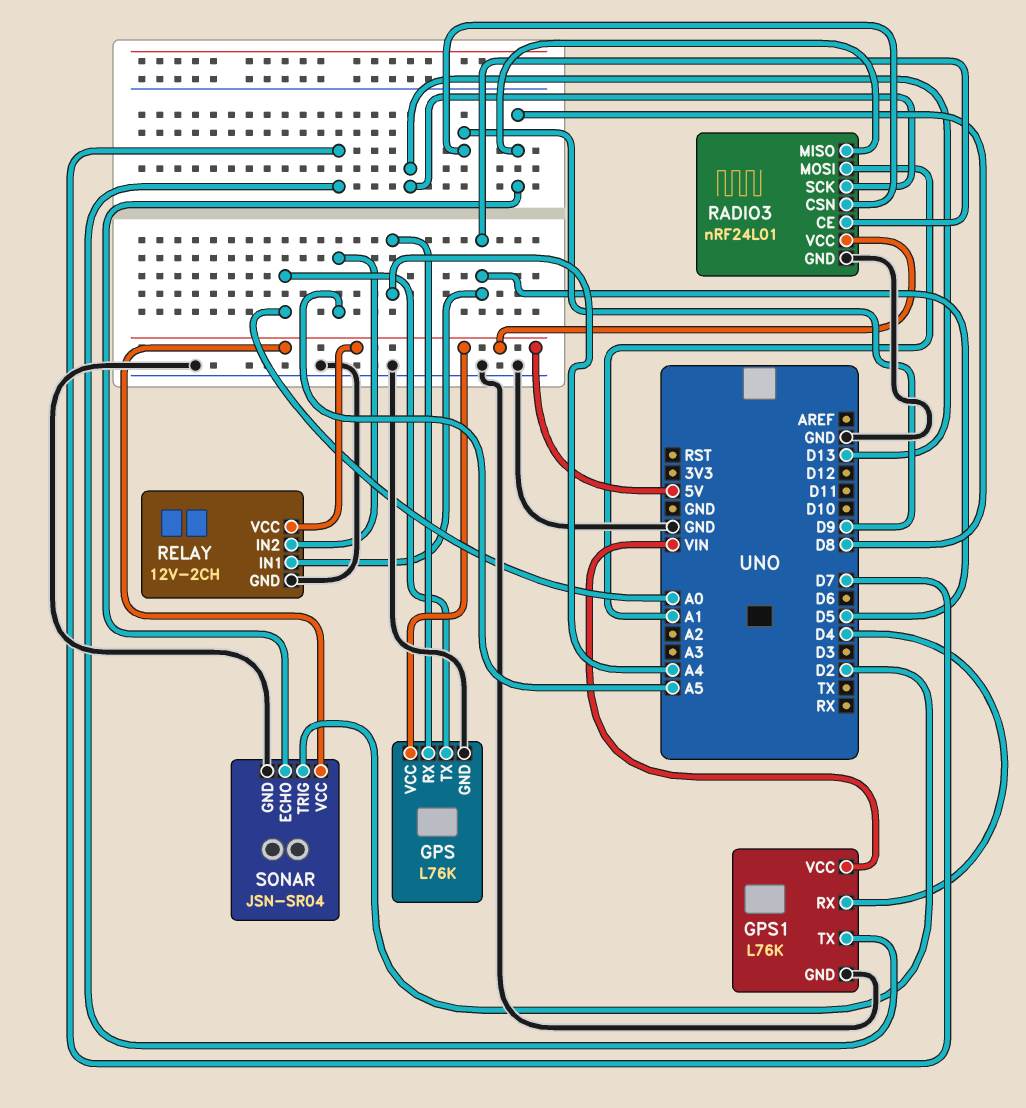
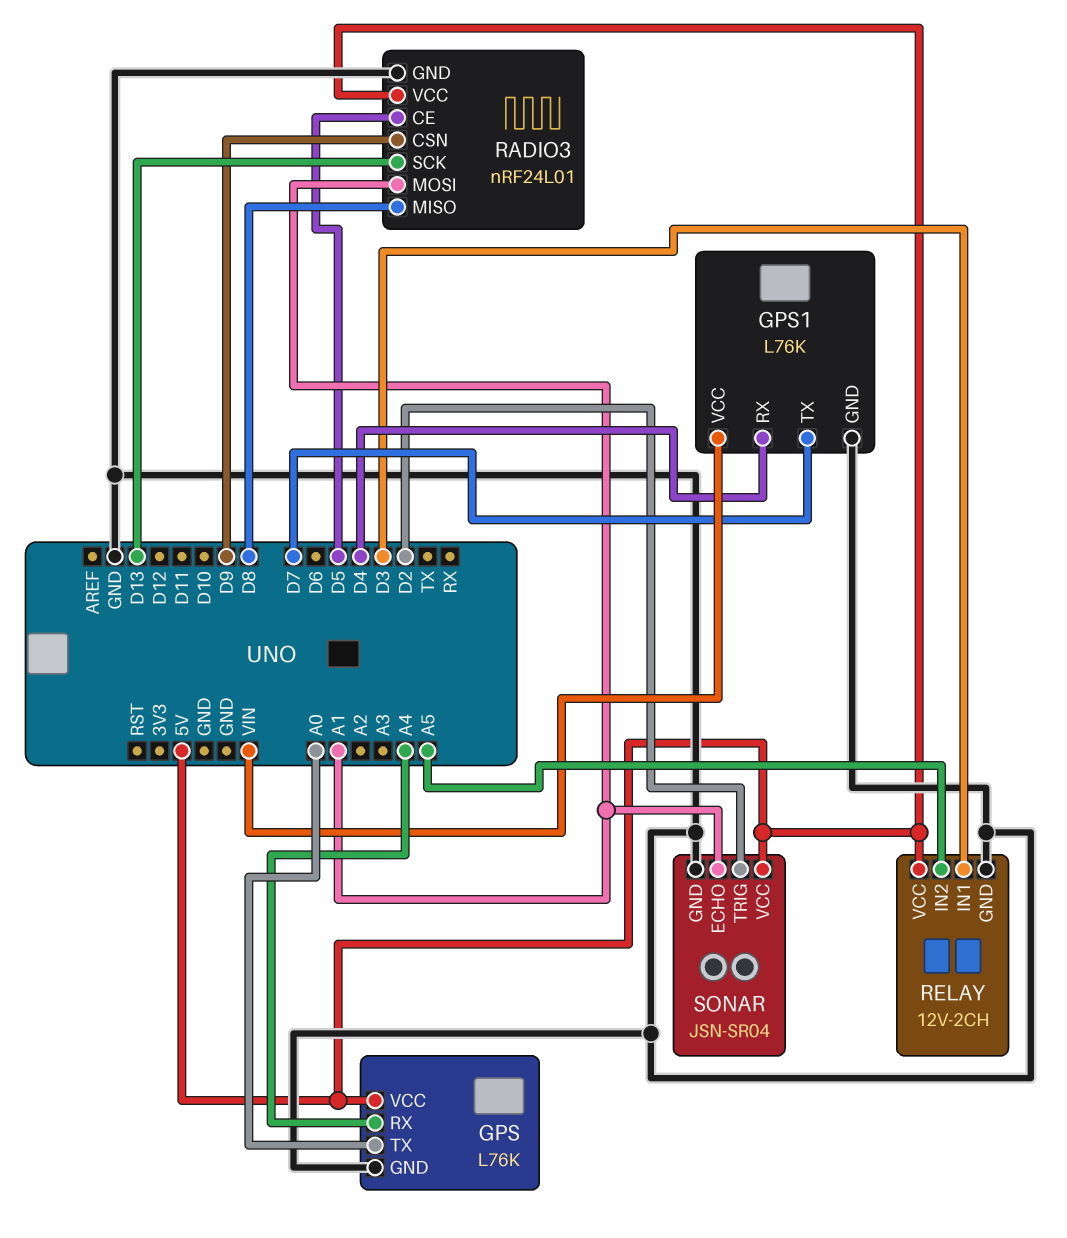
RELAY pin IN1: D5 -> D3
SONAR pin ECHO: D8 -> A1

